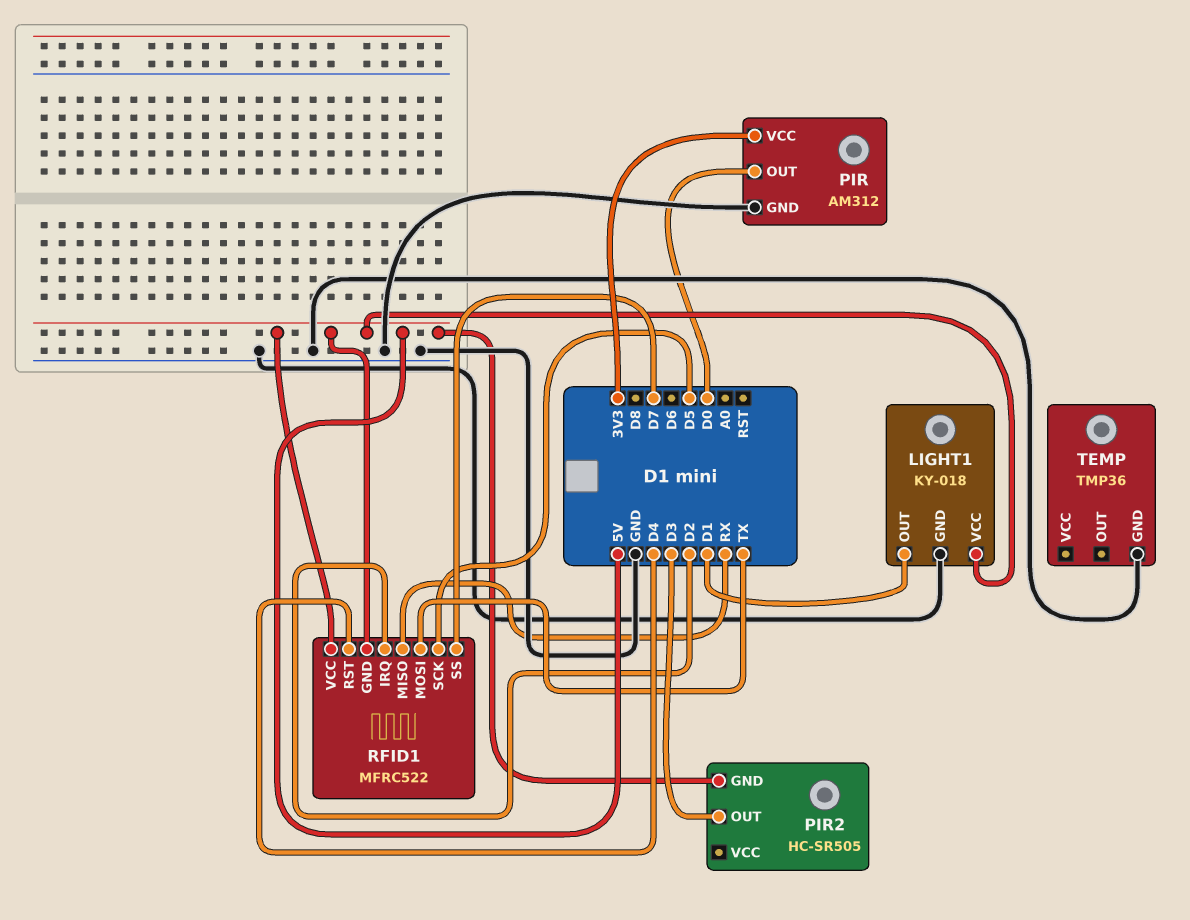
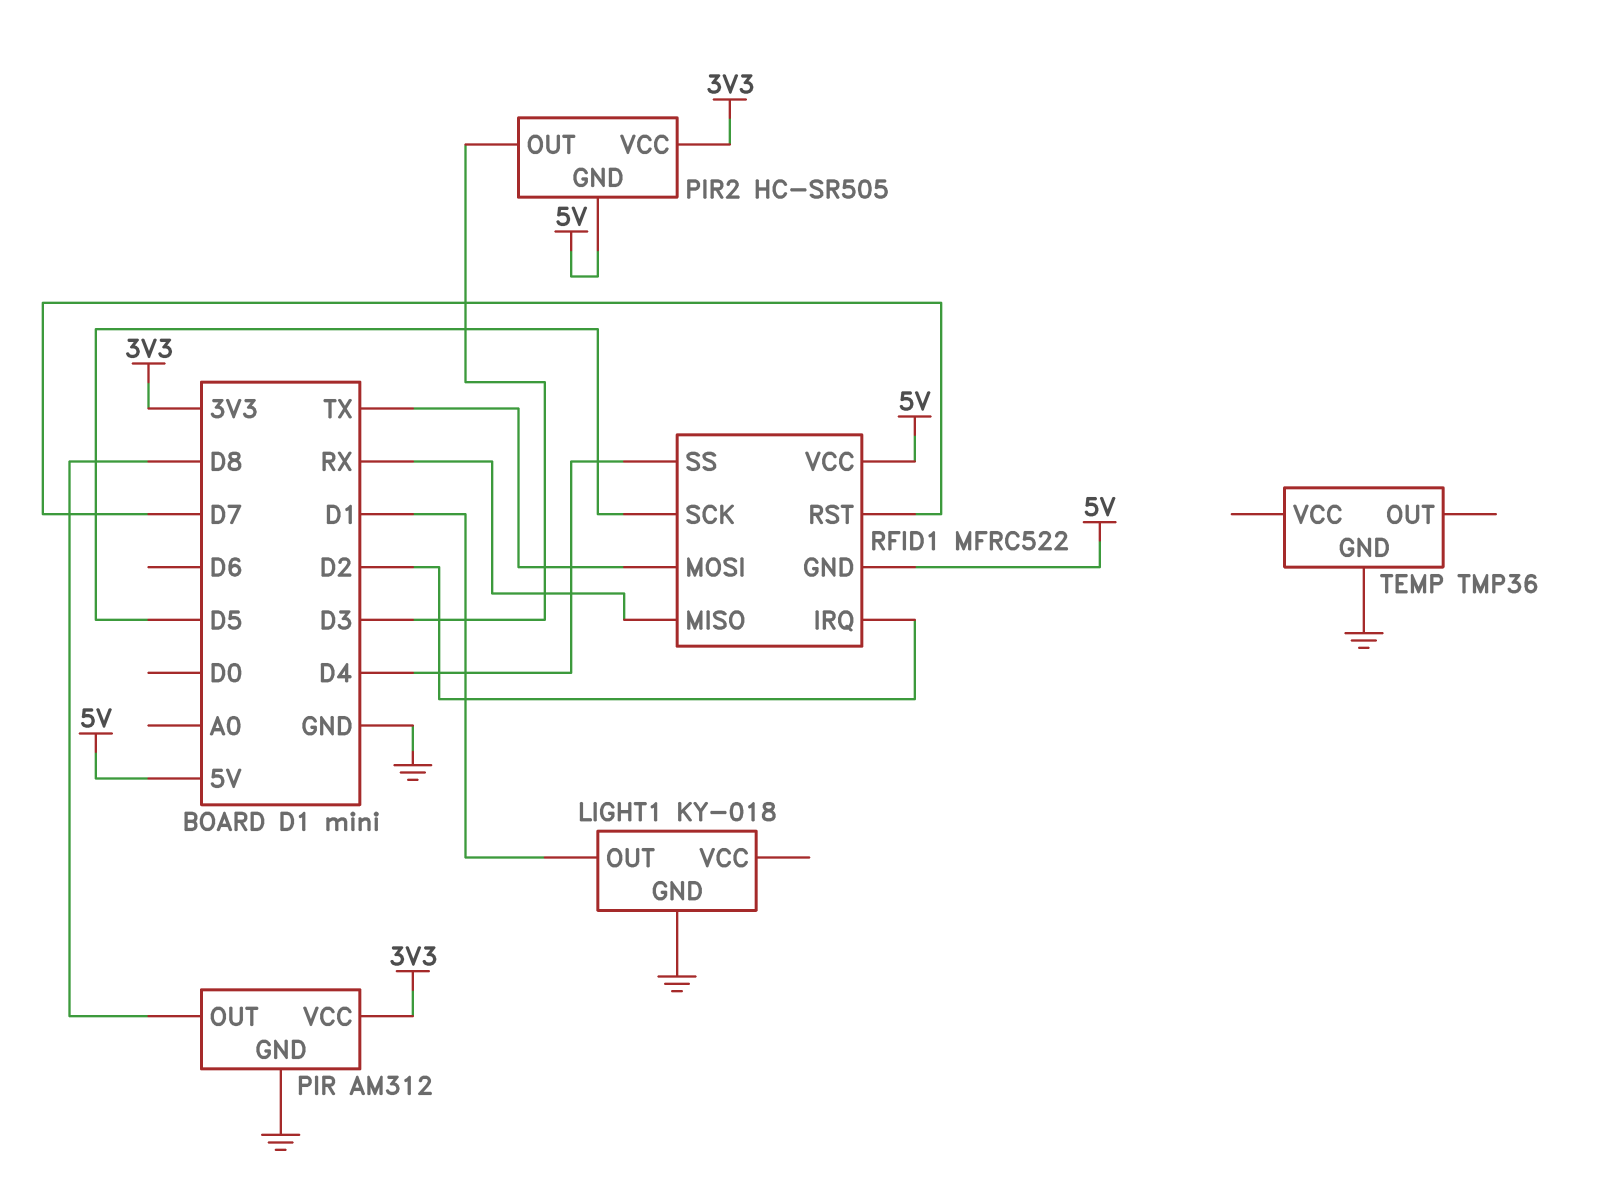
LIGHT1 pin VCC: 5V -> none
PIR pin OUT: D0 -> D8
PIR2 pin VCC: none -> 3V3
RFID1 pin RST: D4 -> D7
RFID1 pin SS: D7 -> D4

